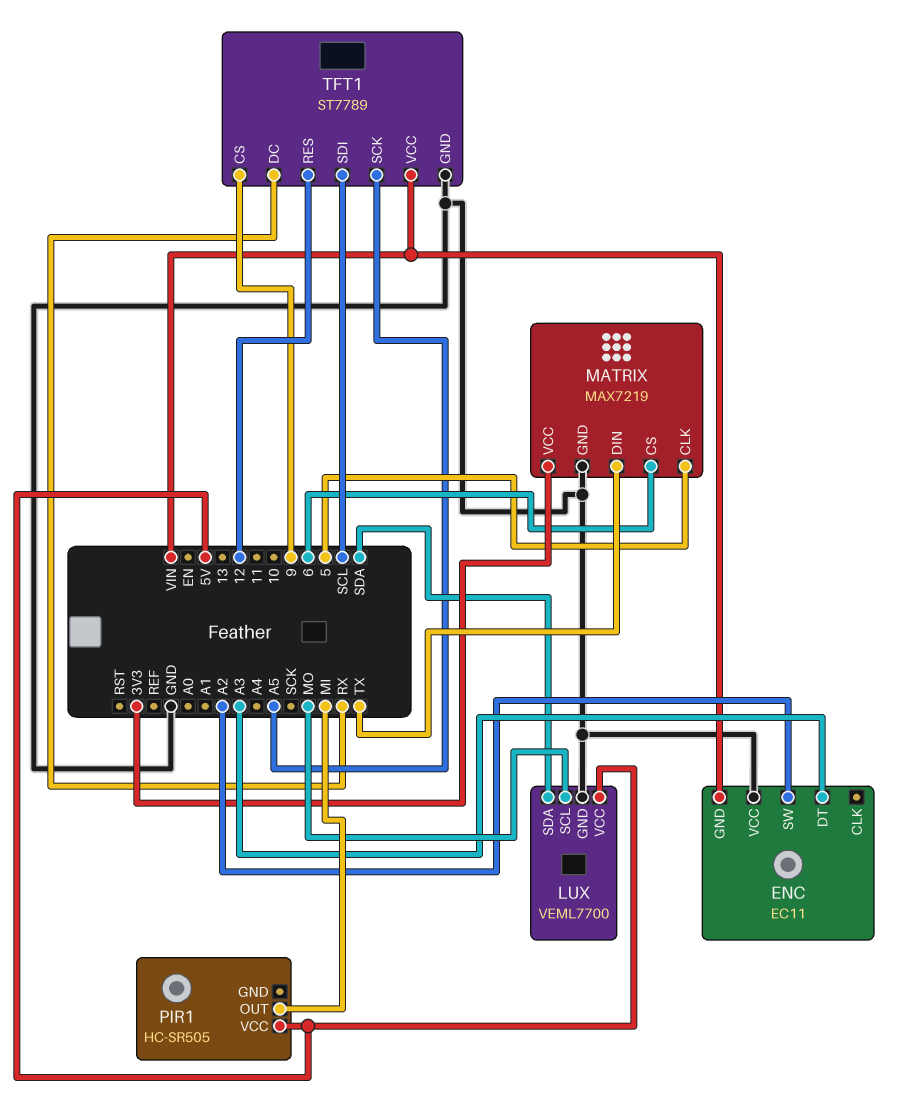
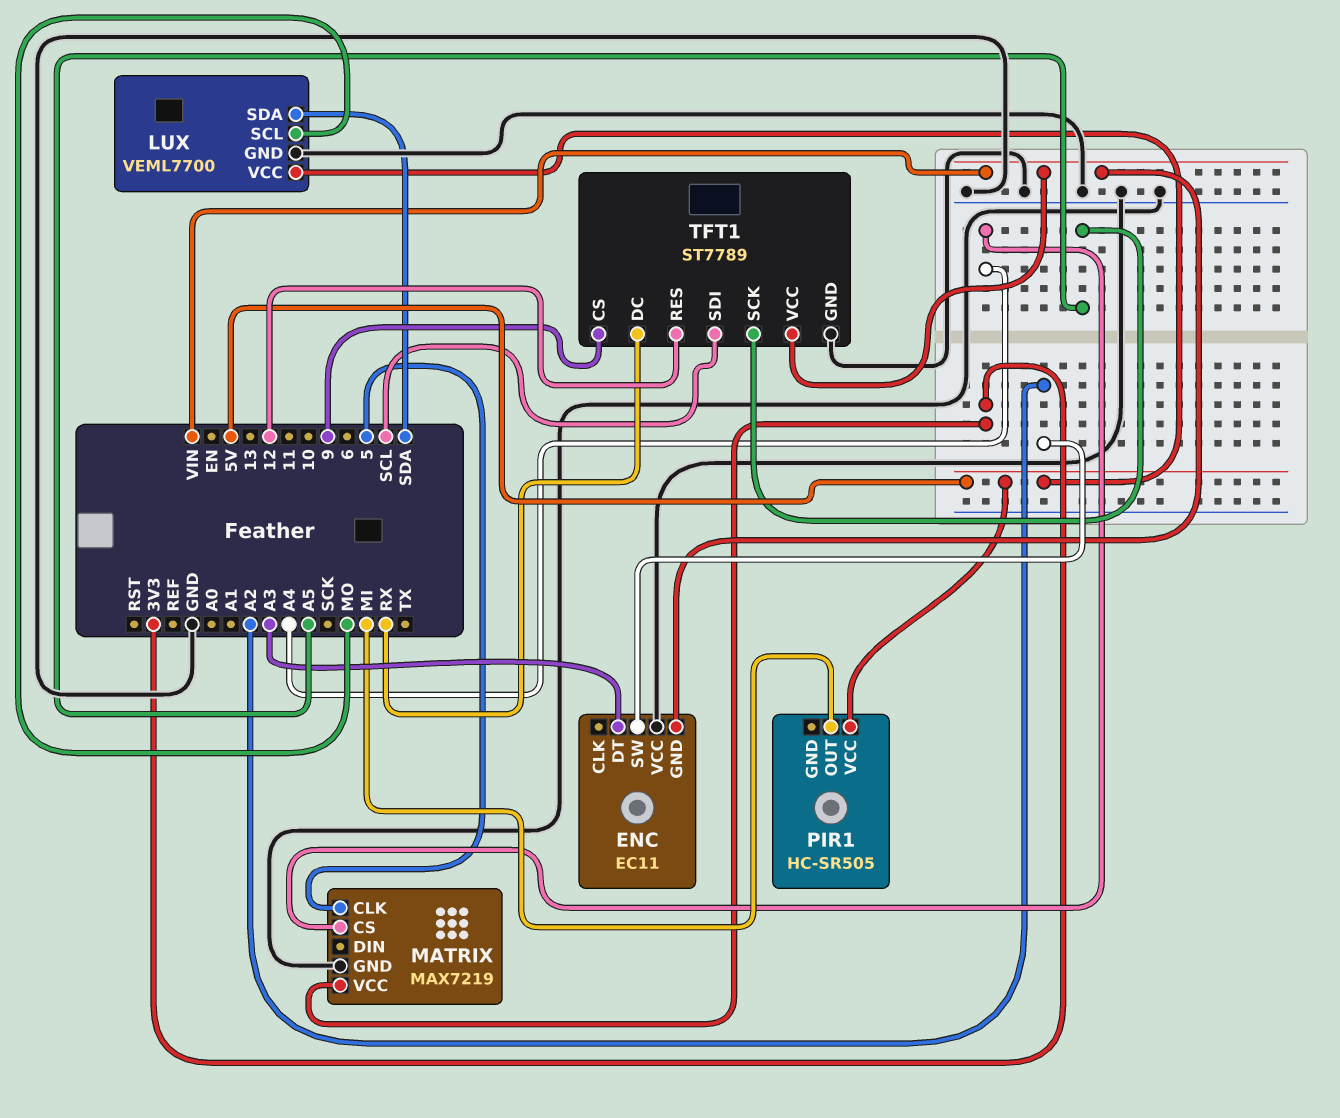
MATRIX pin CS: 6 -> A4
MATRIX pin DIN: TX -> none

